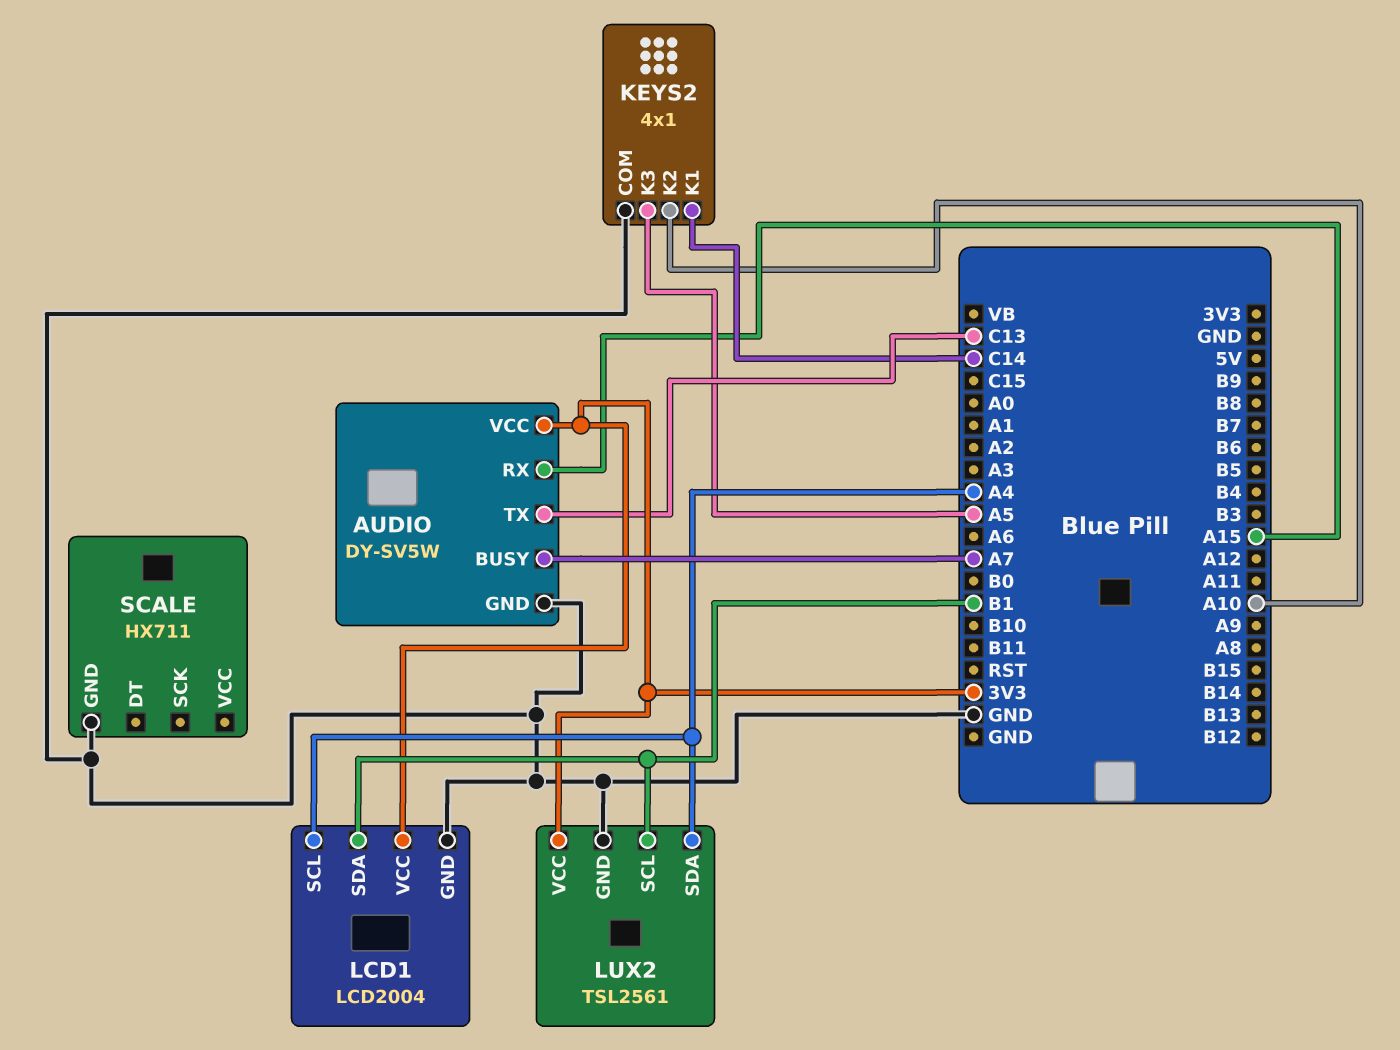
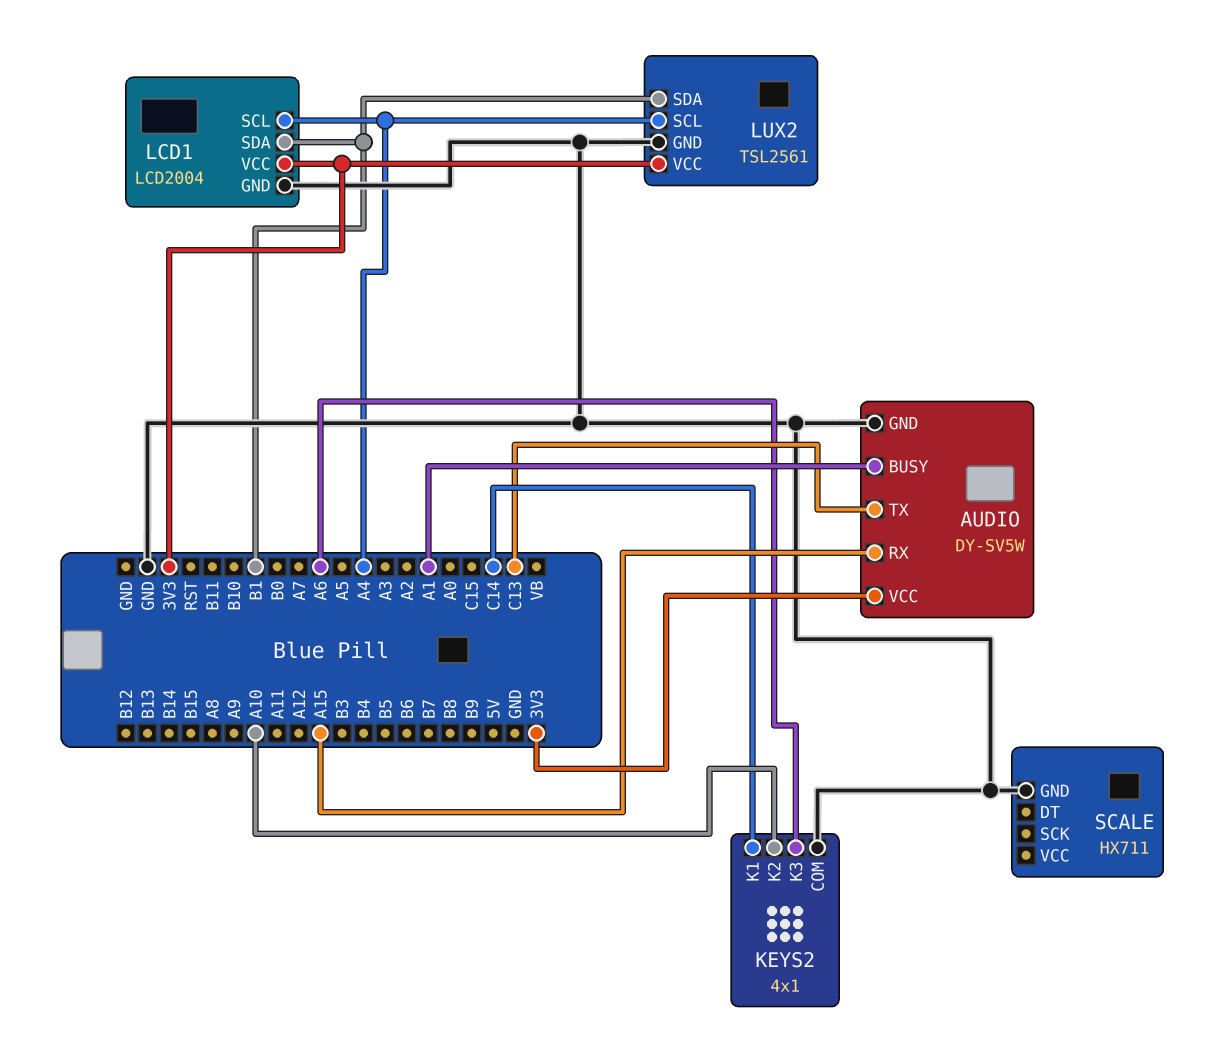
AUDIO pin BUSY: A7 -> A1
KEYS2 pin K3: A5 -> A6
LUX2 pin SCL: B1 -> A4
LUX2 pin SDA: A4 -> B1

